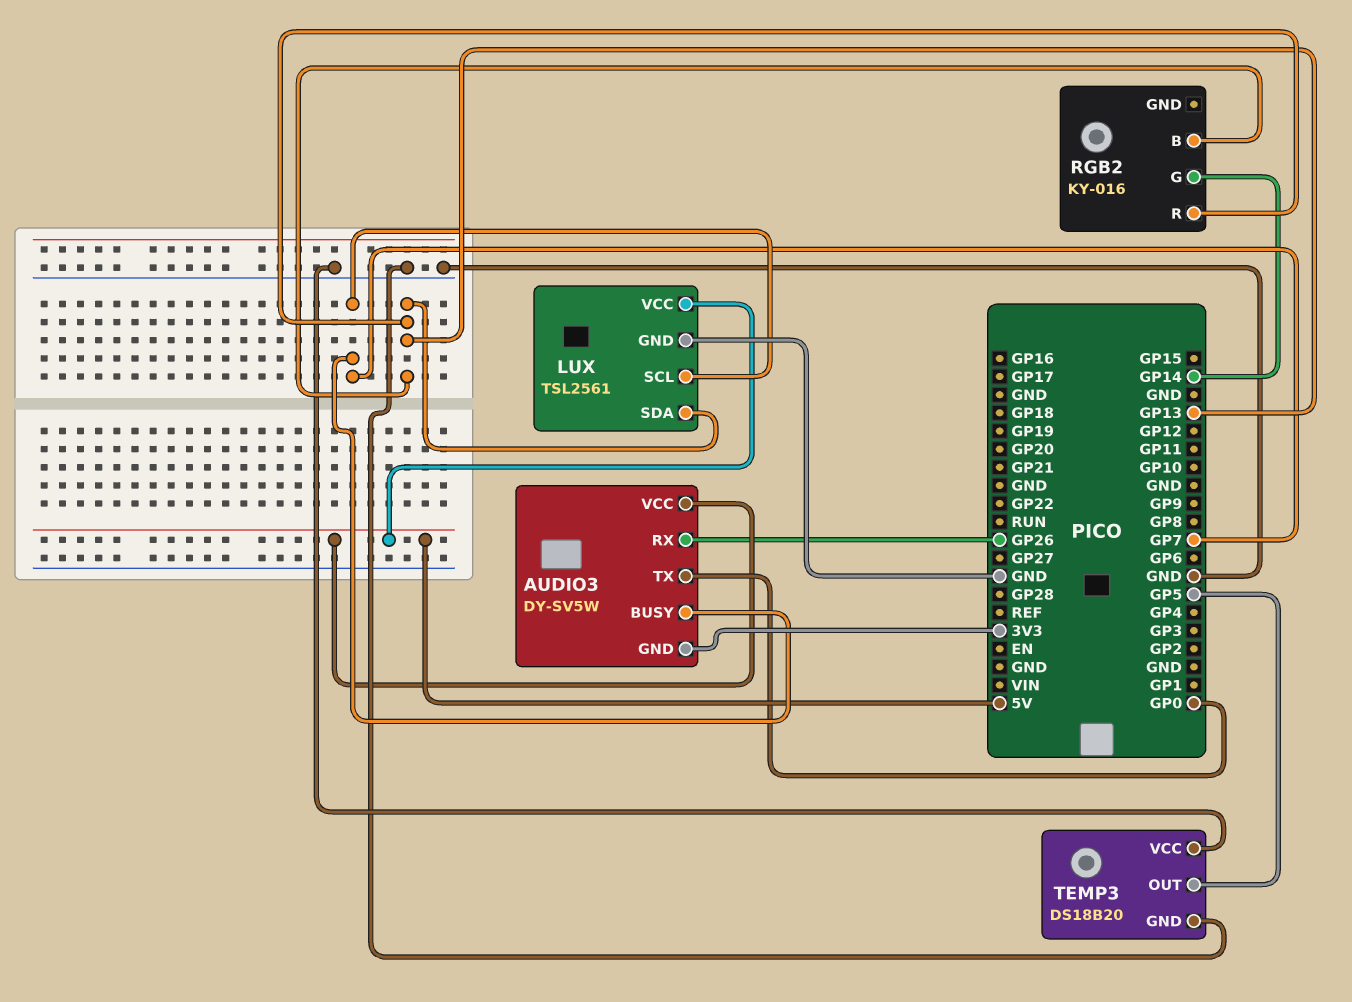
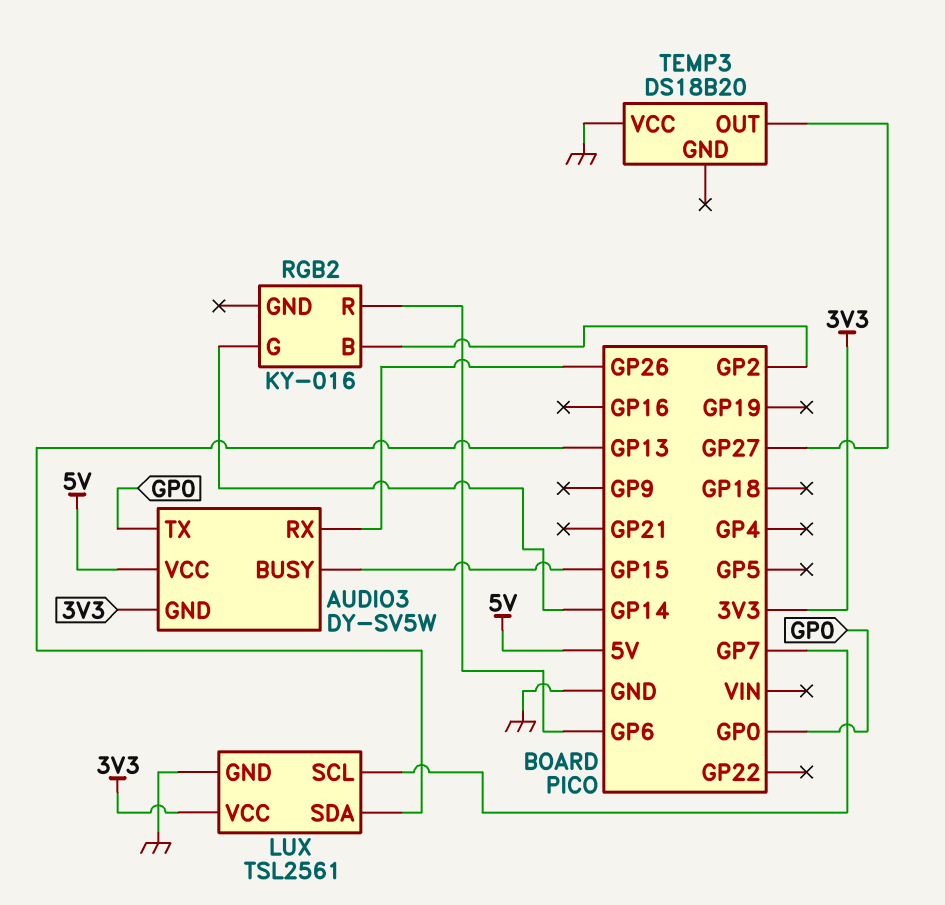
AUDIO3 pin BUSY: GP7 -> GP15
LUX pin VCC: 5V -> 3V3
RGB2 pin B: GP13 -> GP2
RGB2 pin R: GP13 -> GP6
TEMP3 pin GND: GND -> none
TEMP3 pin OUT: GP5 -> GP27

